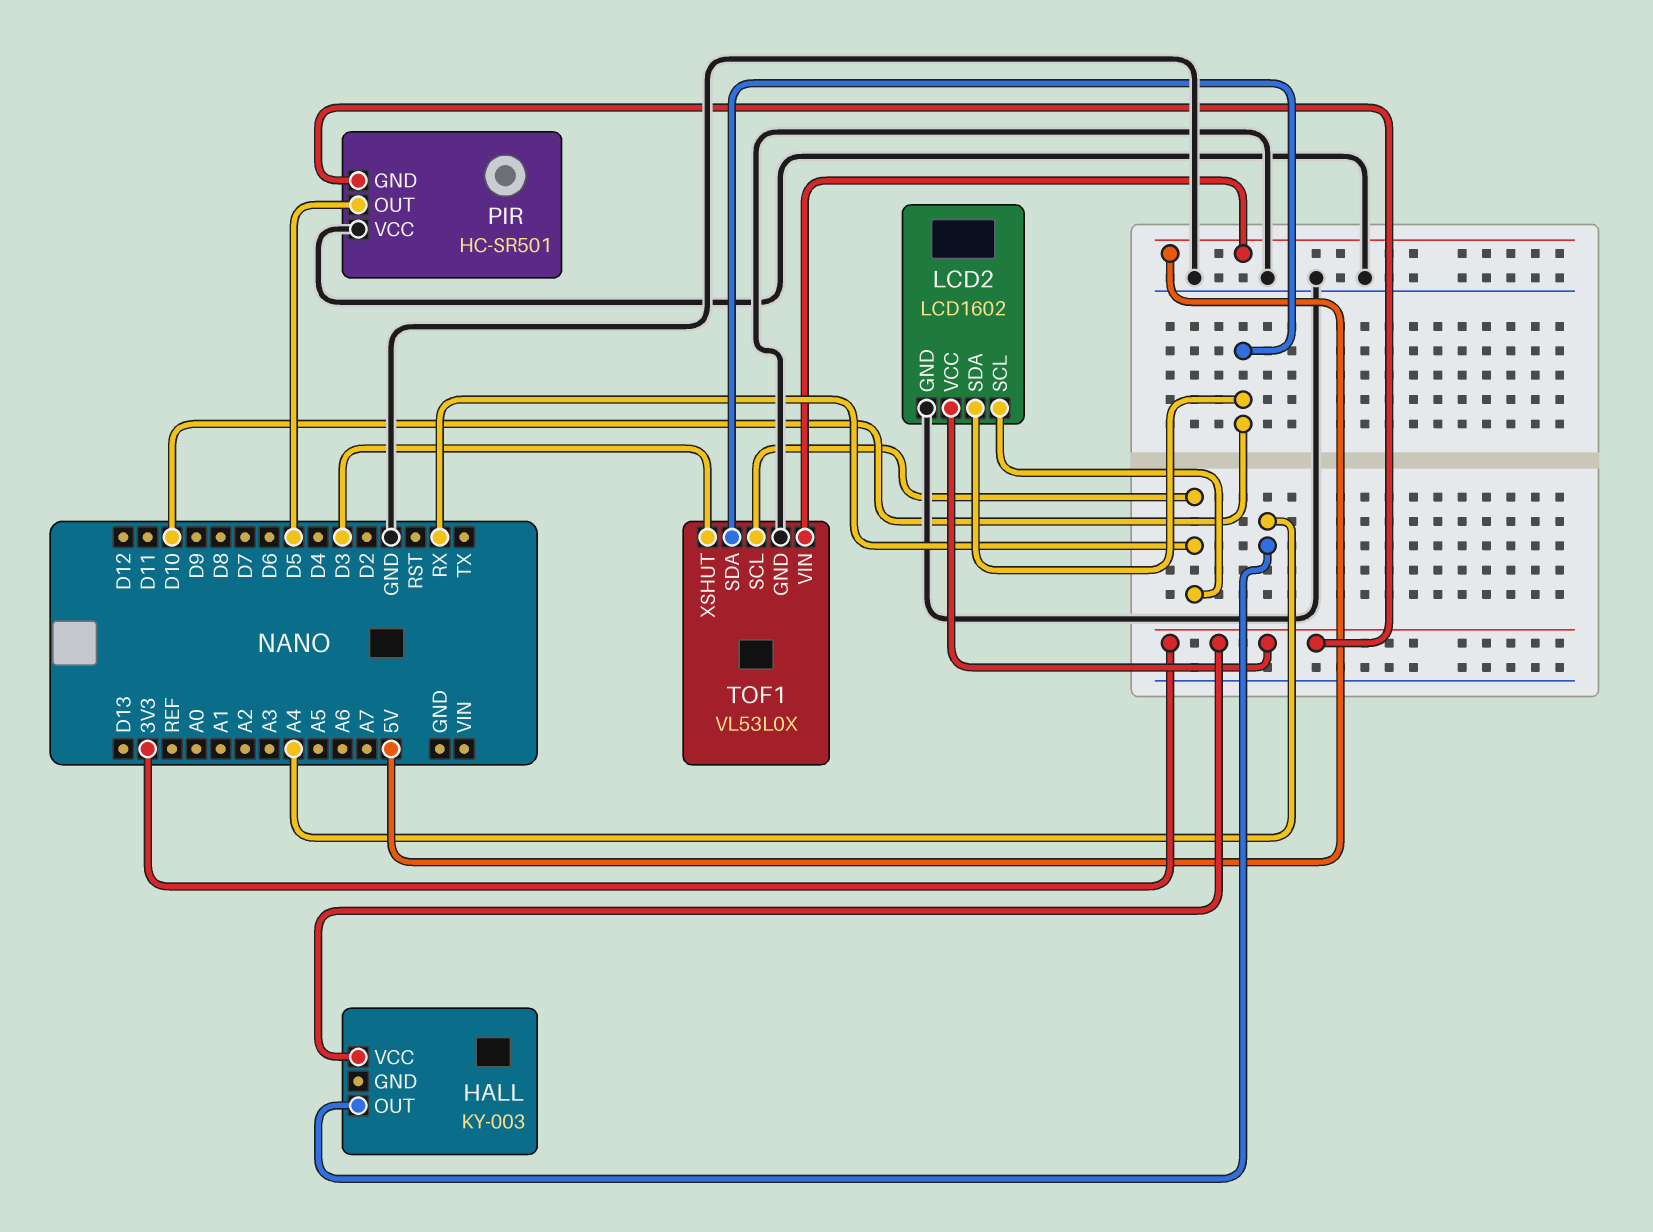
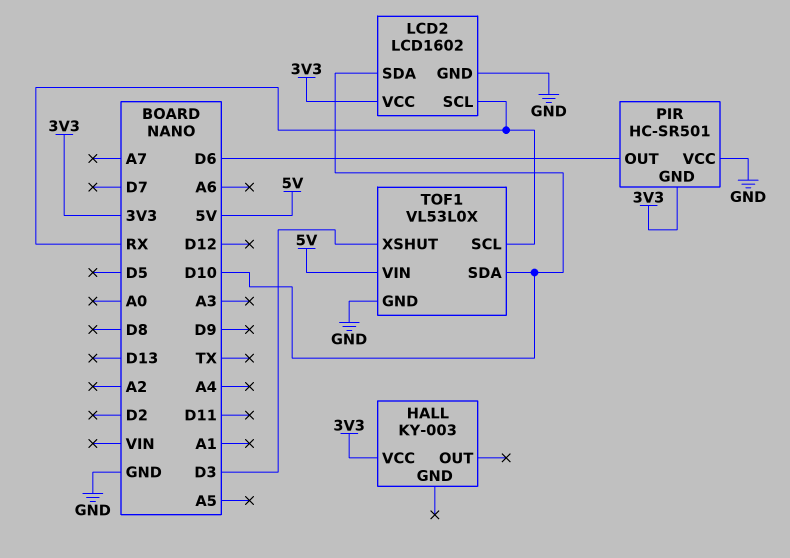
HALL pin OUT: A4 -> none
PIR pin OUT: D5 -> D6

